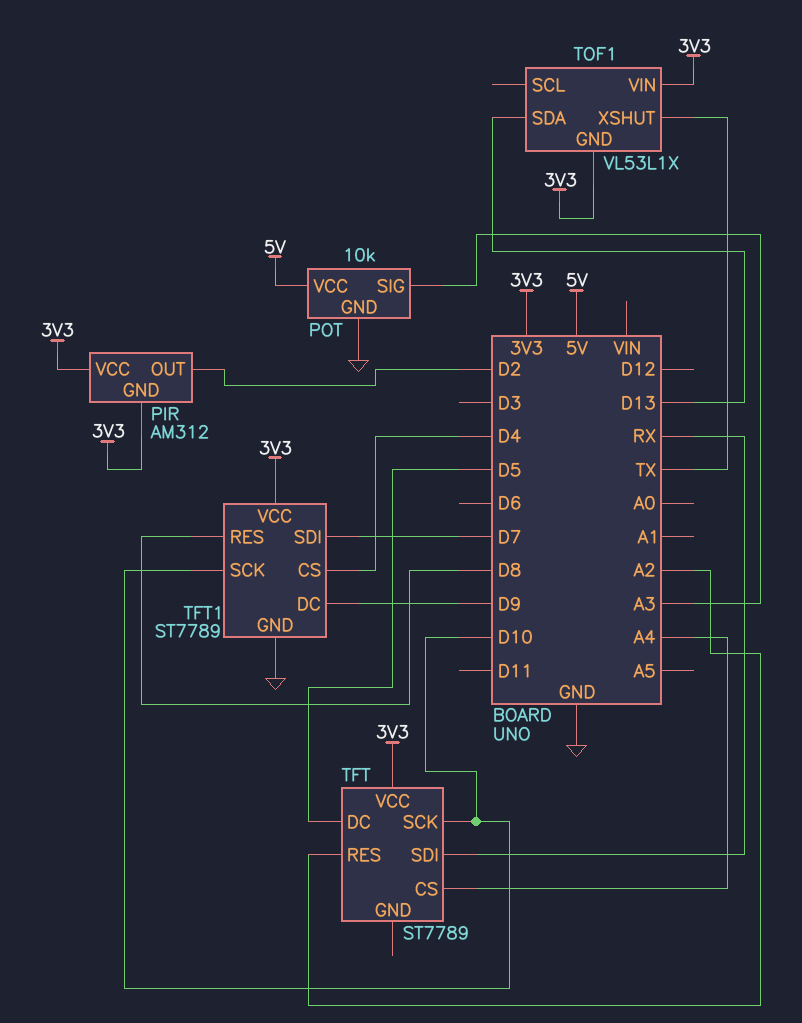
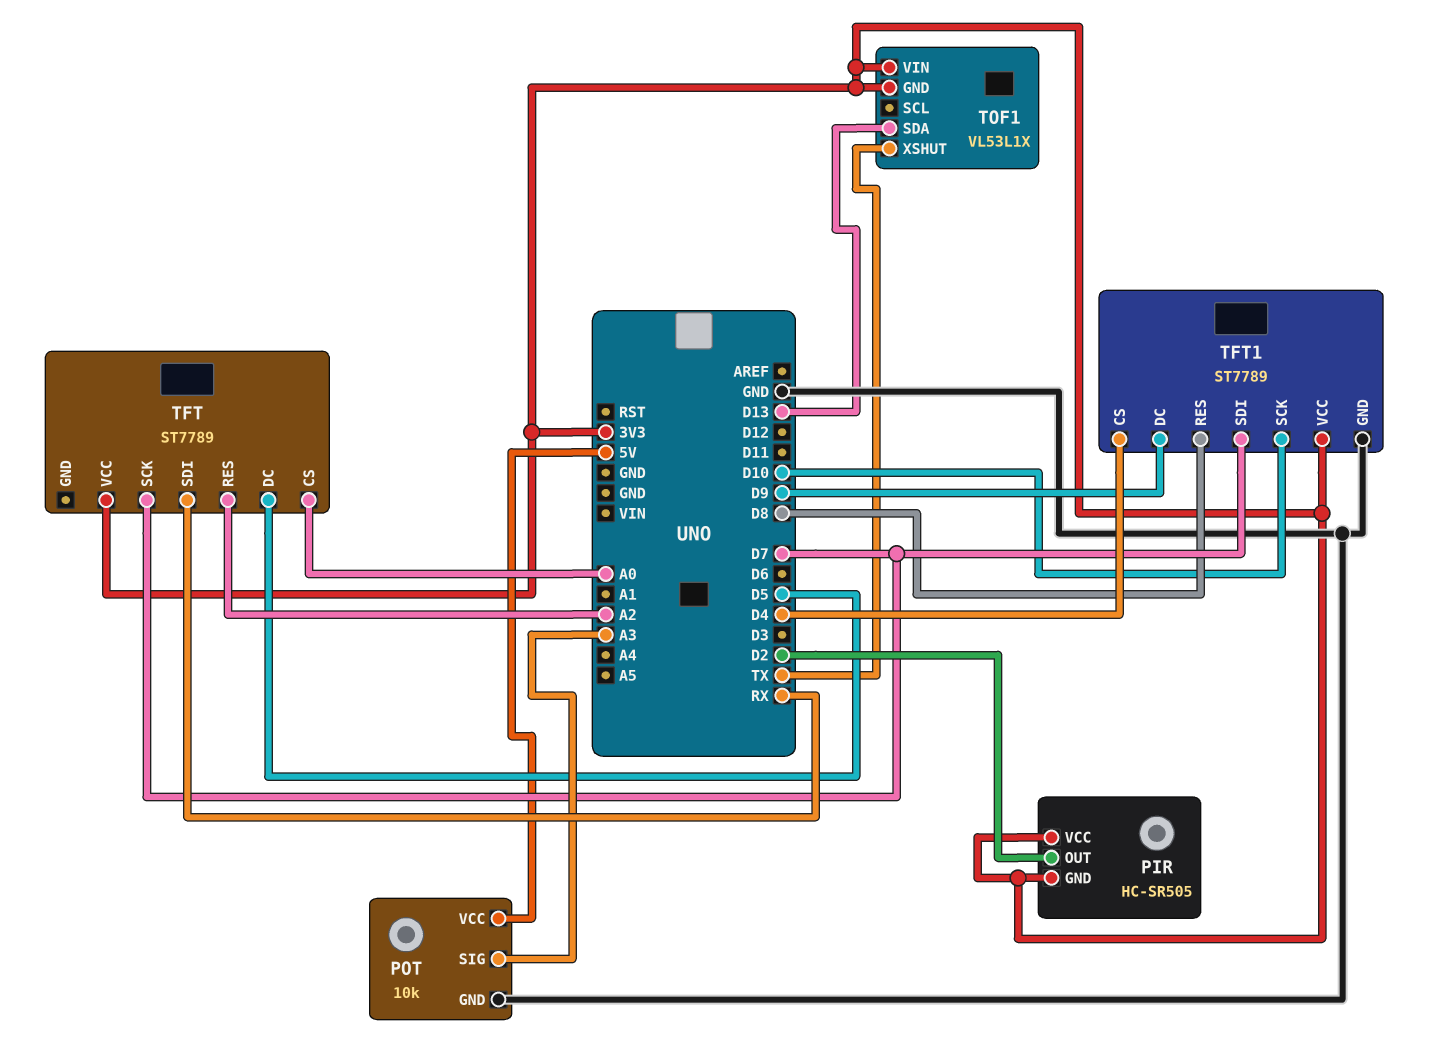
PIR: AM312 -> HC-SR505
TFT pin CS: A4 -> A0
TFT pin SCK: D10 -> D7

